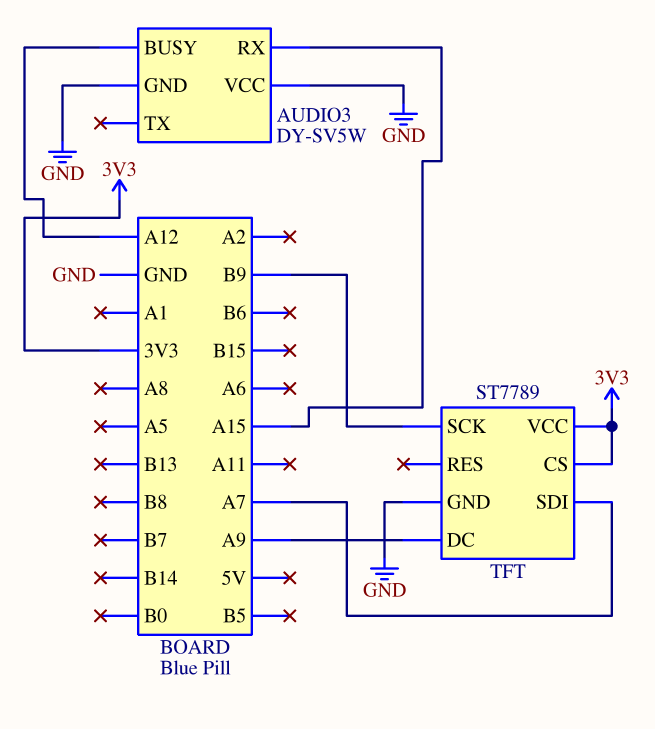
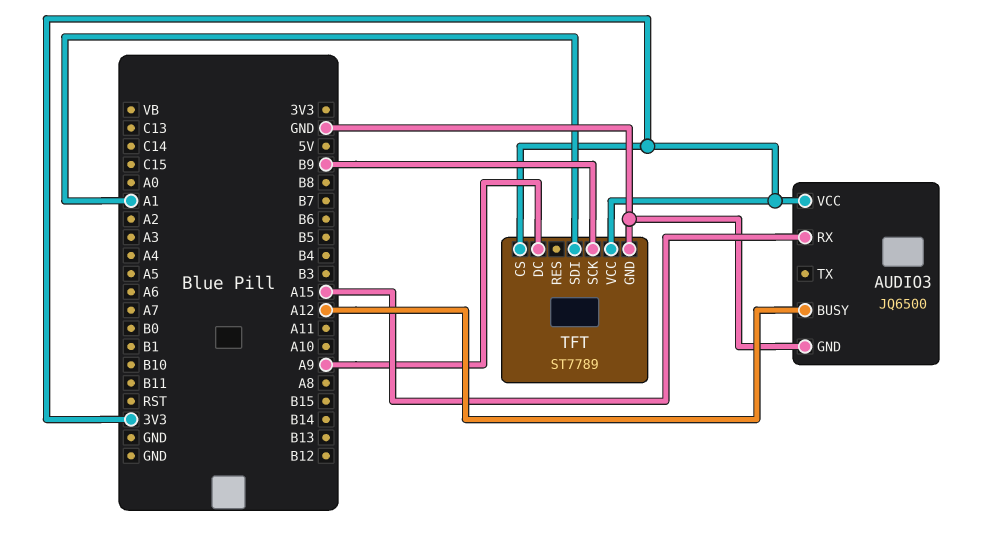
AUDIO3: DY-SV5W -> JQ6500
AUDIO3 pin VCC: GND -> 3V3
TFT pin SDI: A7 -> A1

